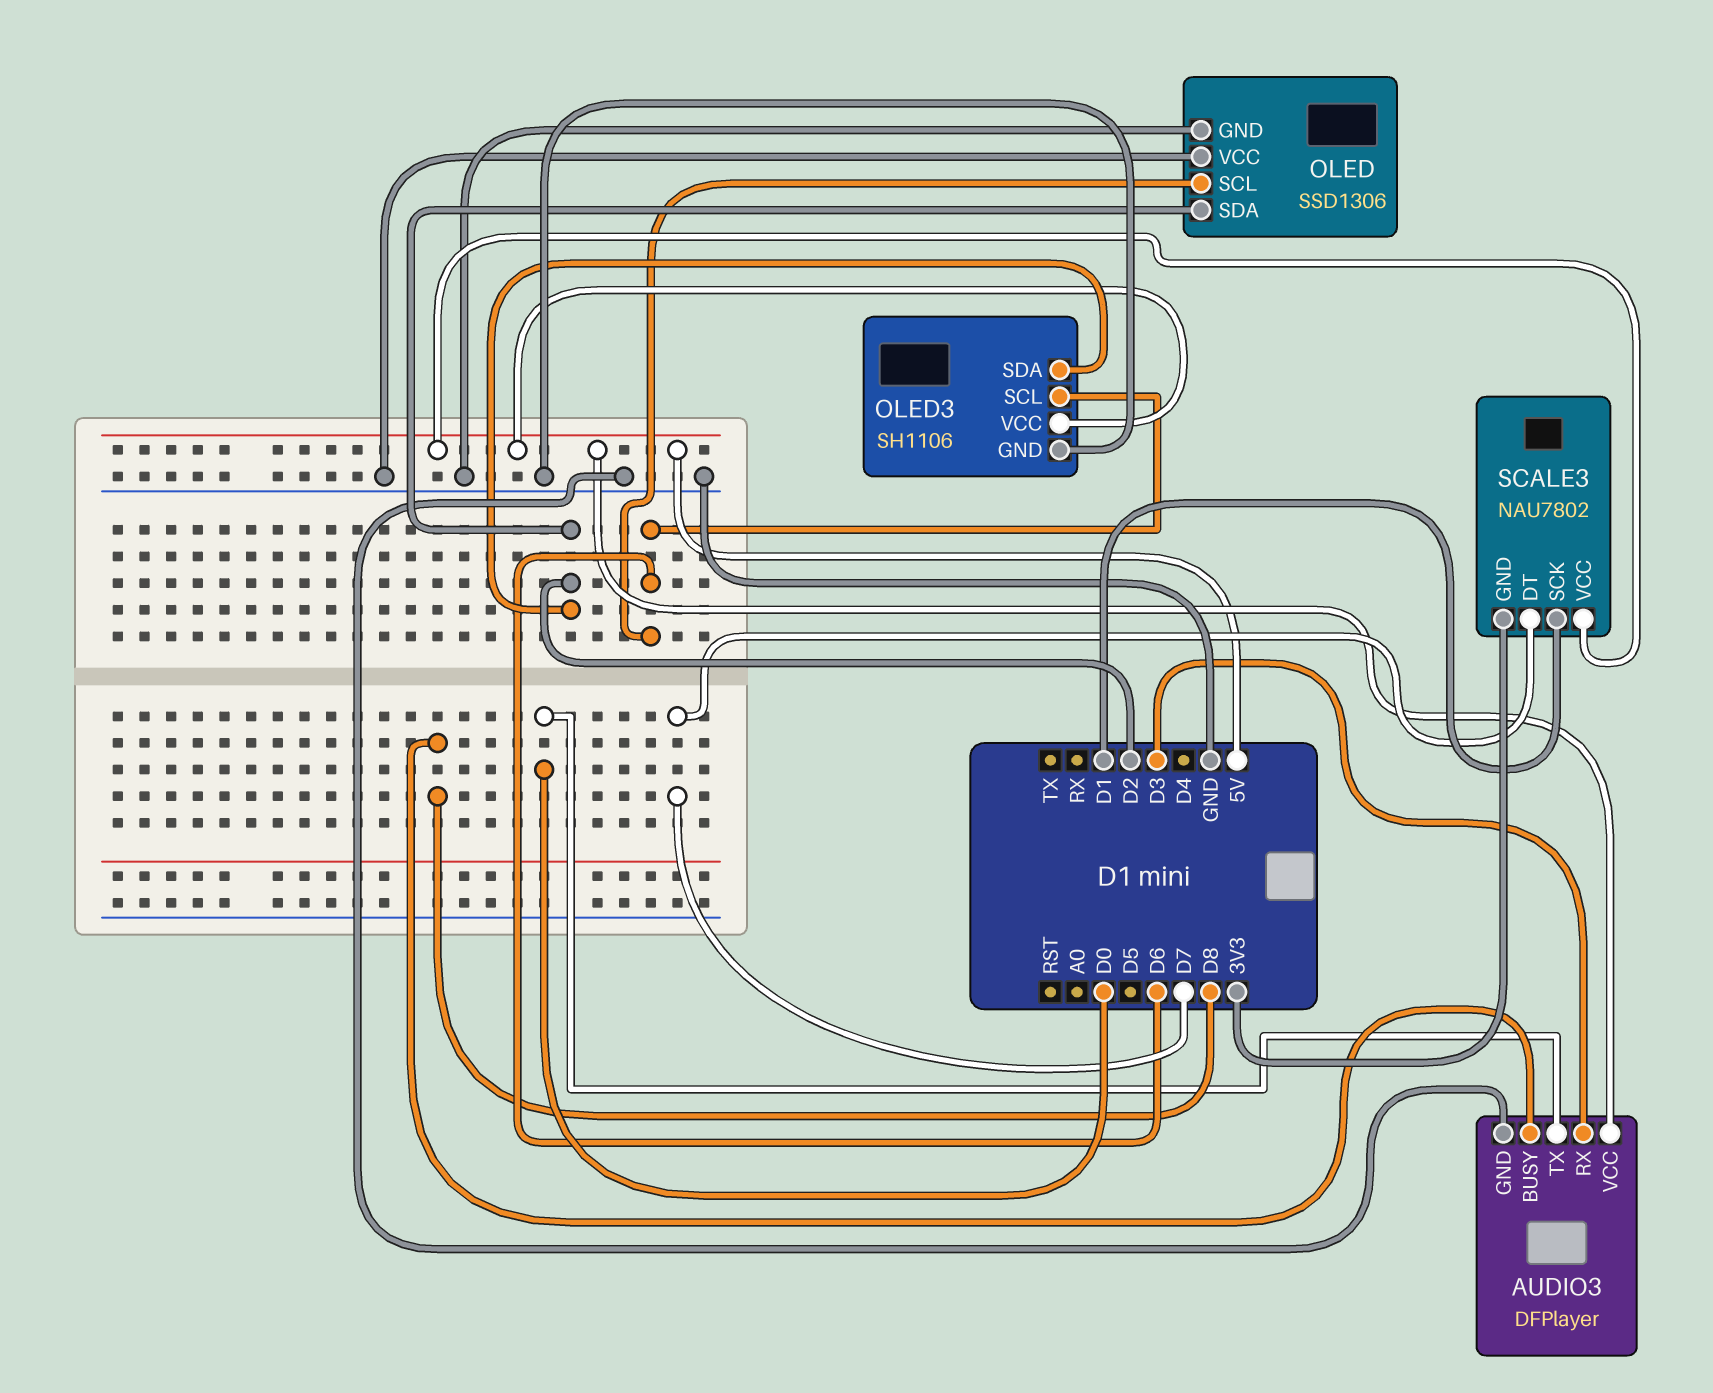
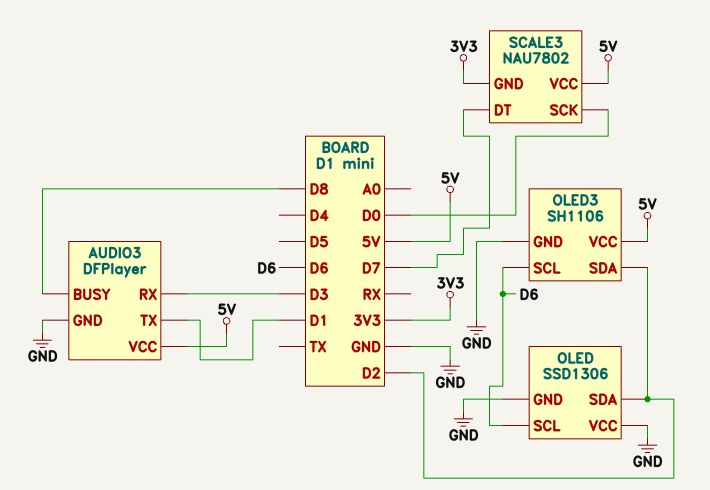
AUDIO3 pin TX: D0 -> D1
SCALE3 pin SCK: D1 -> D0

